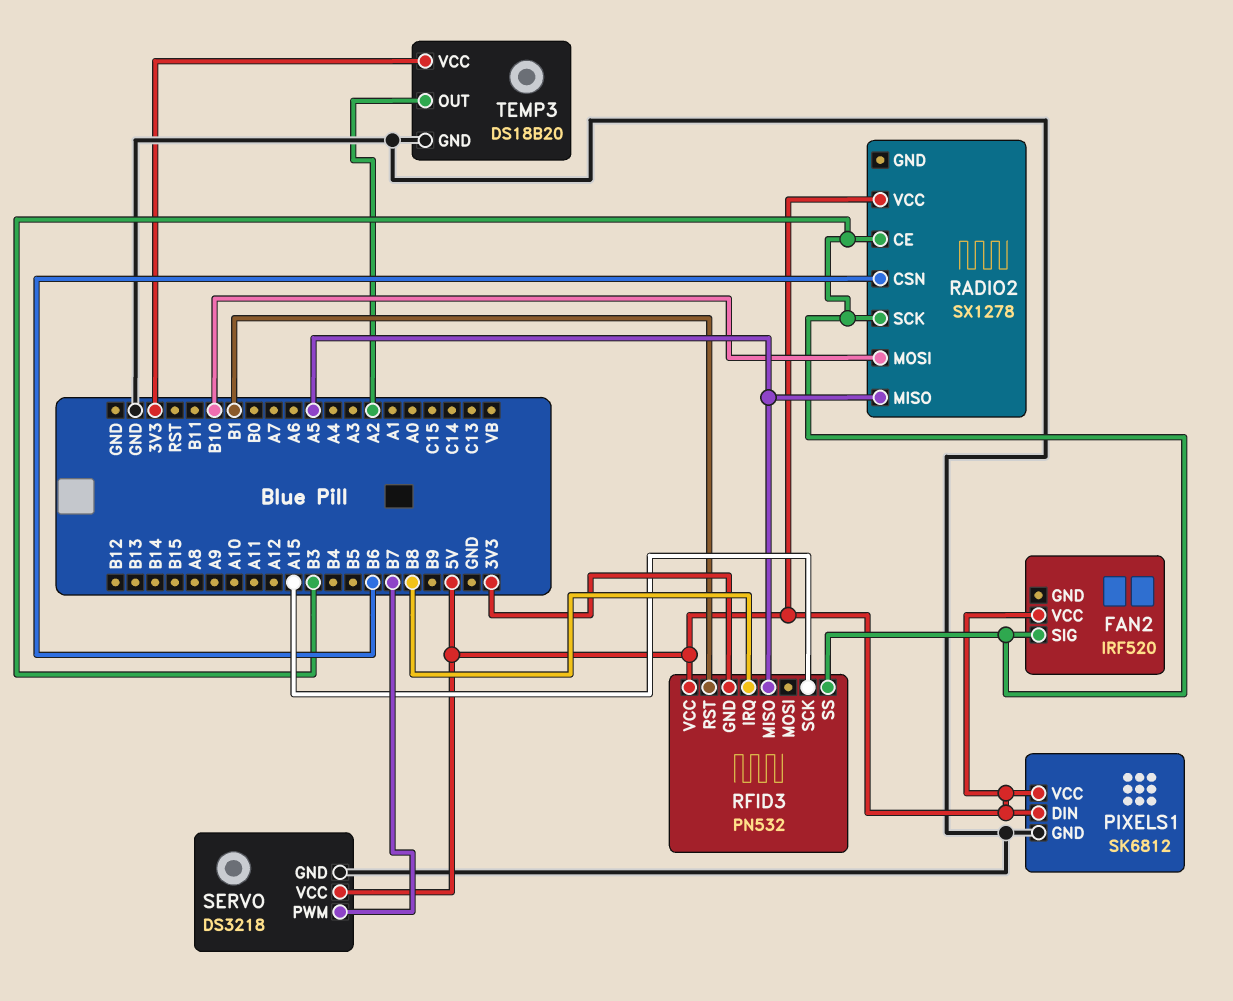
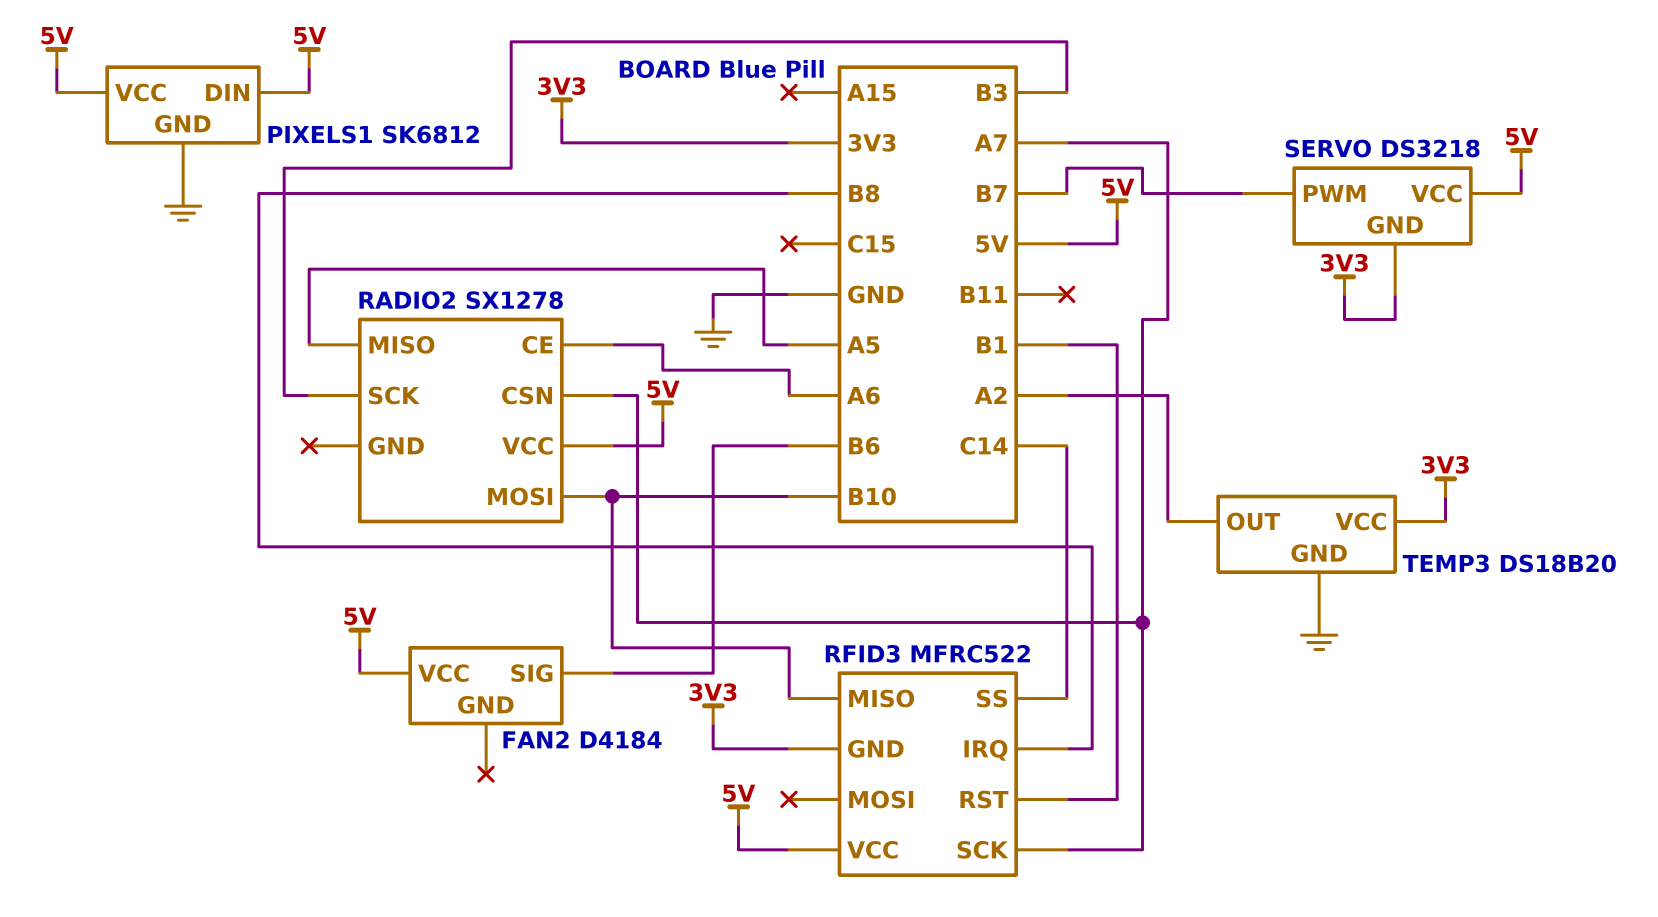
FAN2: IRF520 -> D4184
FAN2 pin SIG: B3 -> B6
RADIO2 pin CE: B3 -> A6
RADIO2 pin CSN: B6 -> A7
RFID3: PN532 -> MFRC522
RFID3 pin MISO: A5 -> B10
RFID3 pin SCK: A15 -> A7
RFID3 pin SS: B3 -> C14
SERVO pin GND: GND -> 3V3

